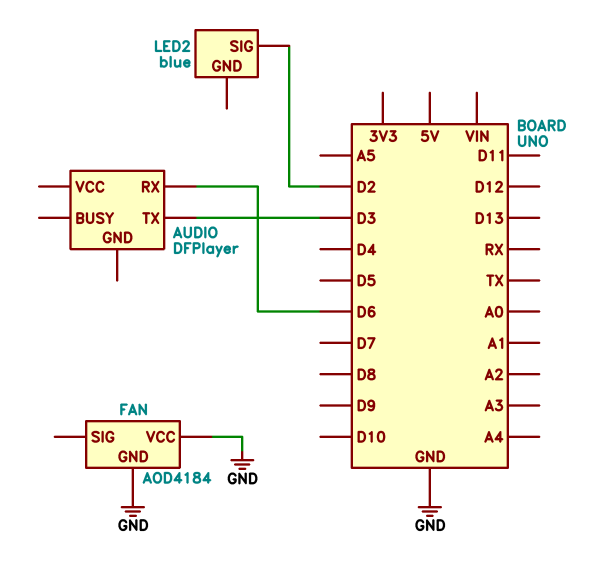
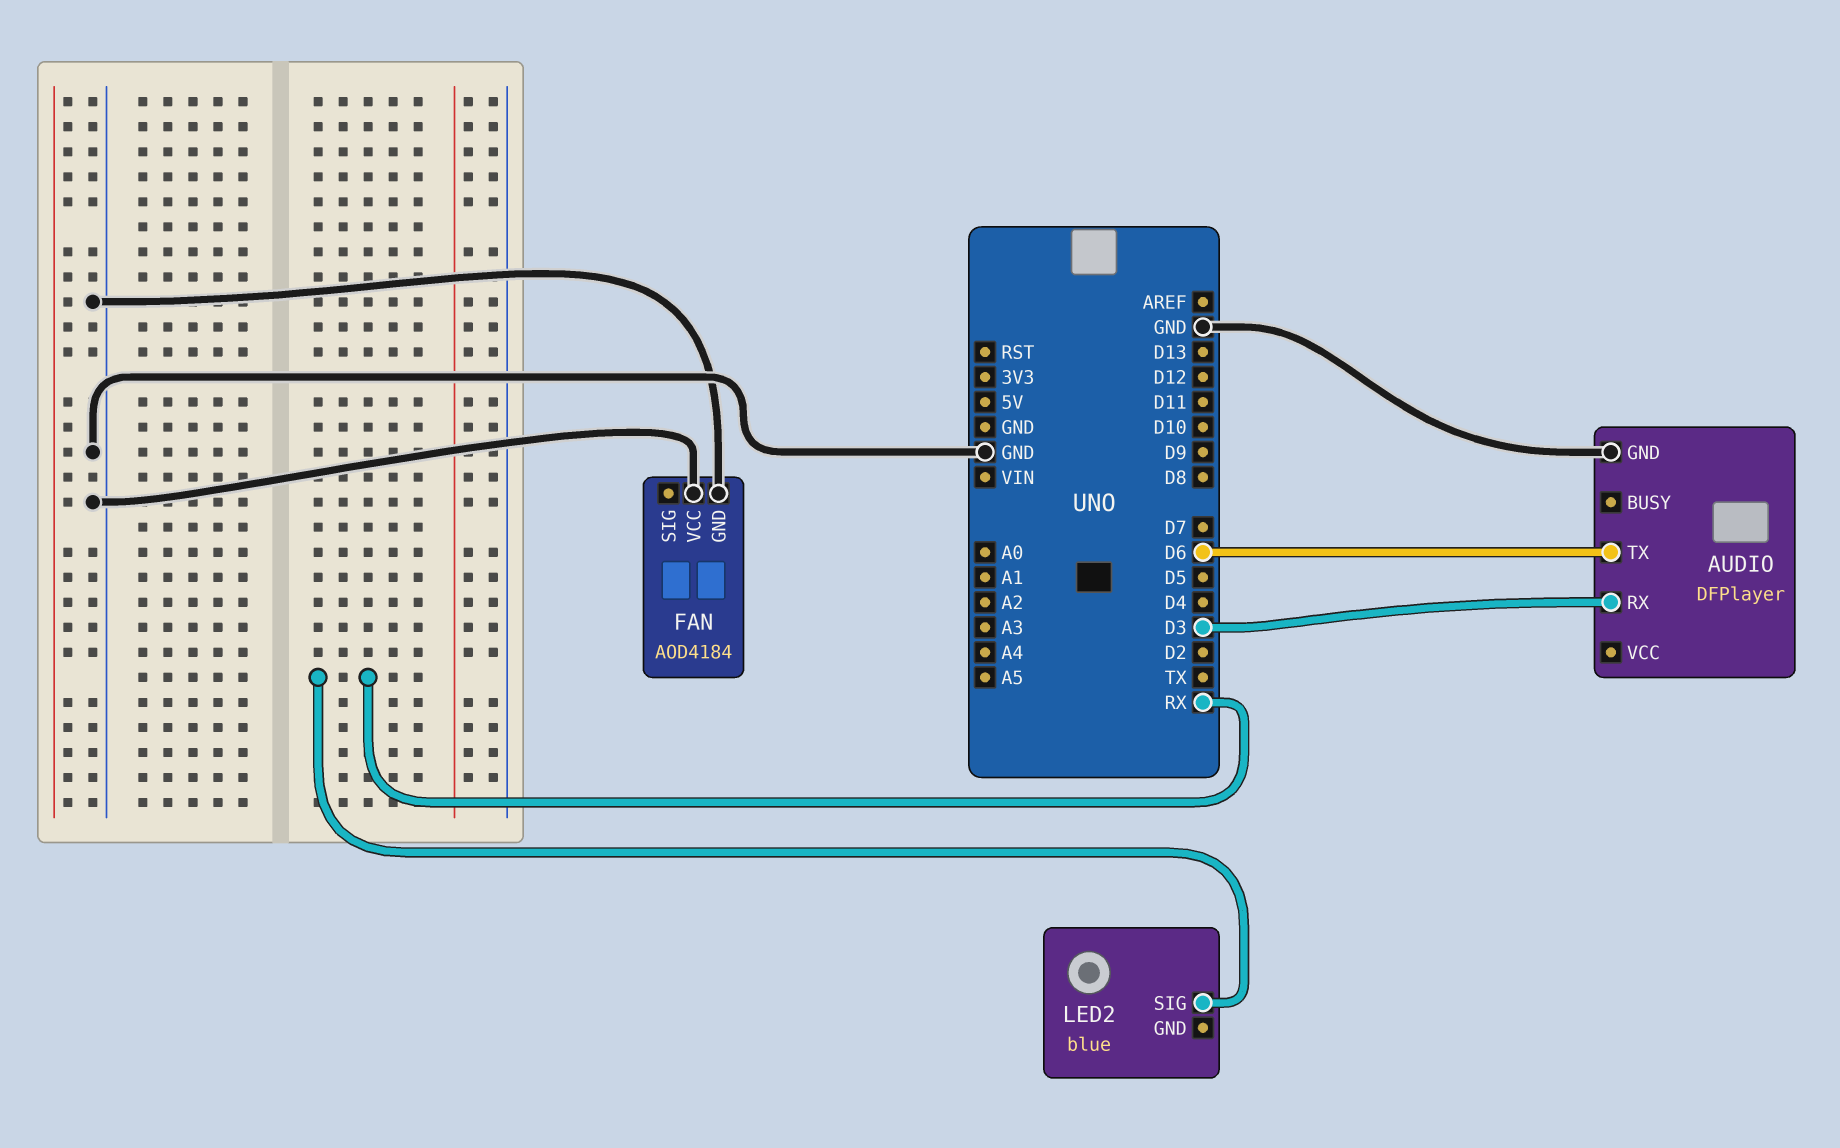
AUDIO pin GND: none -> GND
AUDIO pin RX: D6 -> D3
AUDIO pin TX: D3 -> D6
LED2 pin SIG: D2 -> RX

